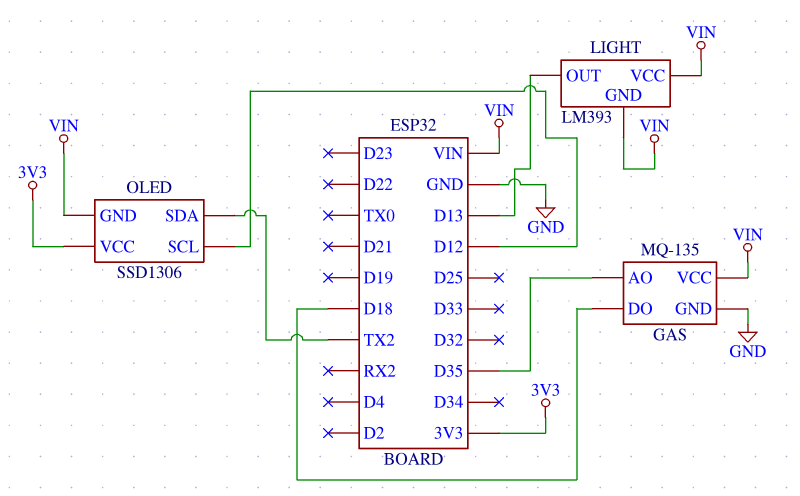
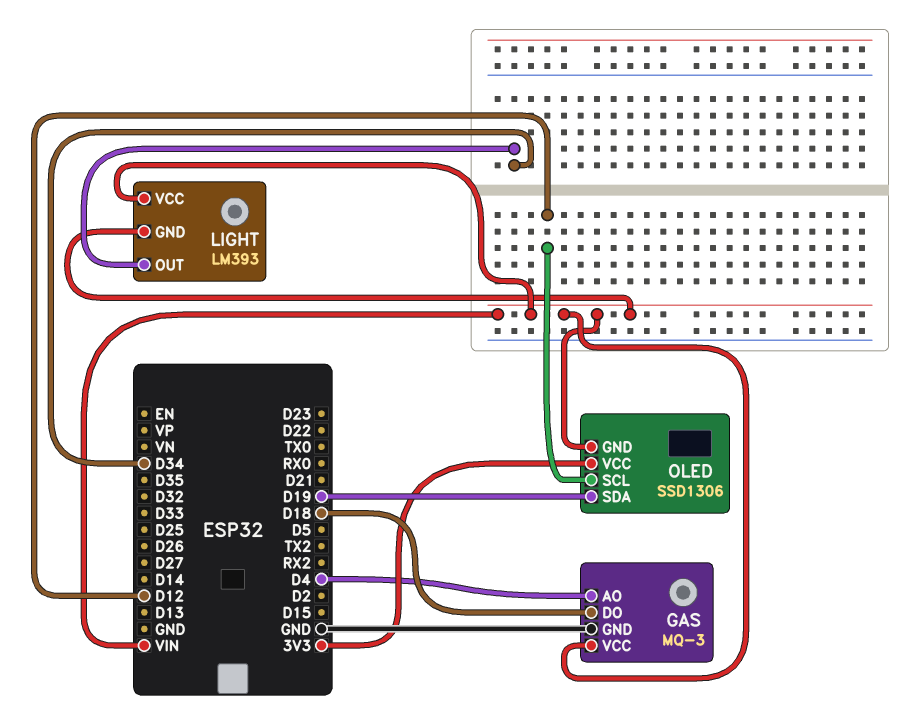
GAS: MQ-135 -> MQ-3
GAS pin AO: D35 -> D4
LIGHT pin OUT: D13 -> D34
OLED pin SDA: TX2 -> D19

